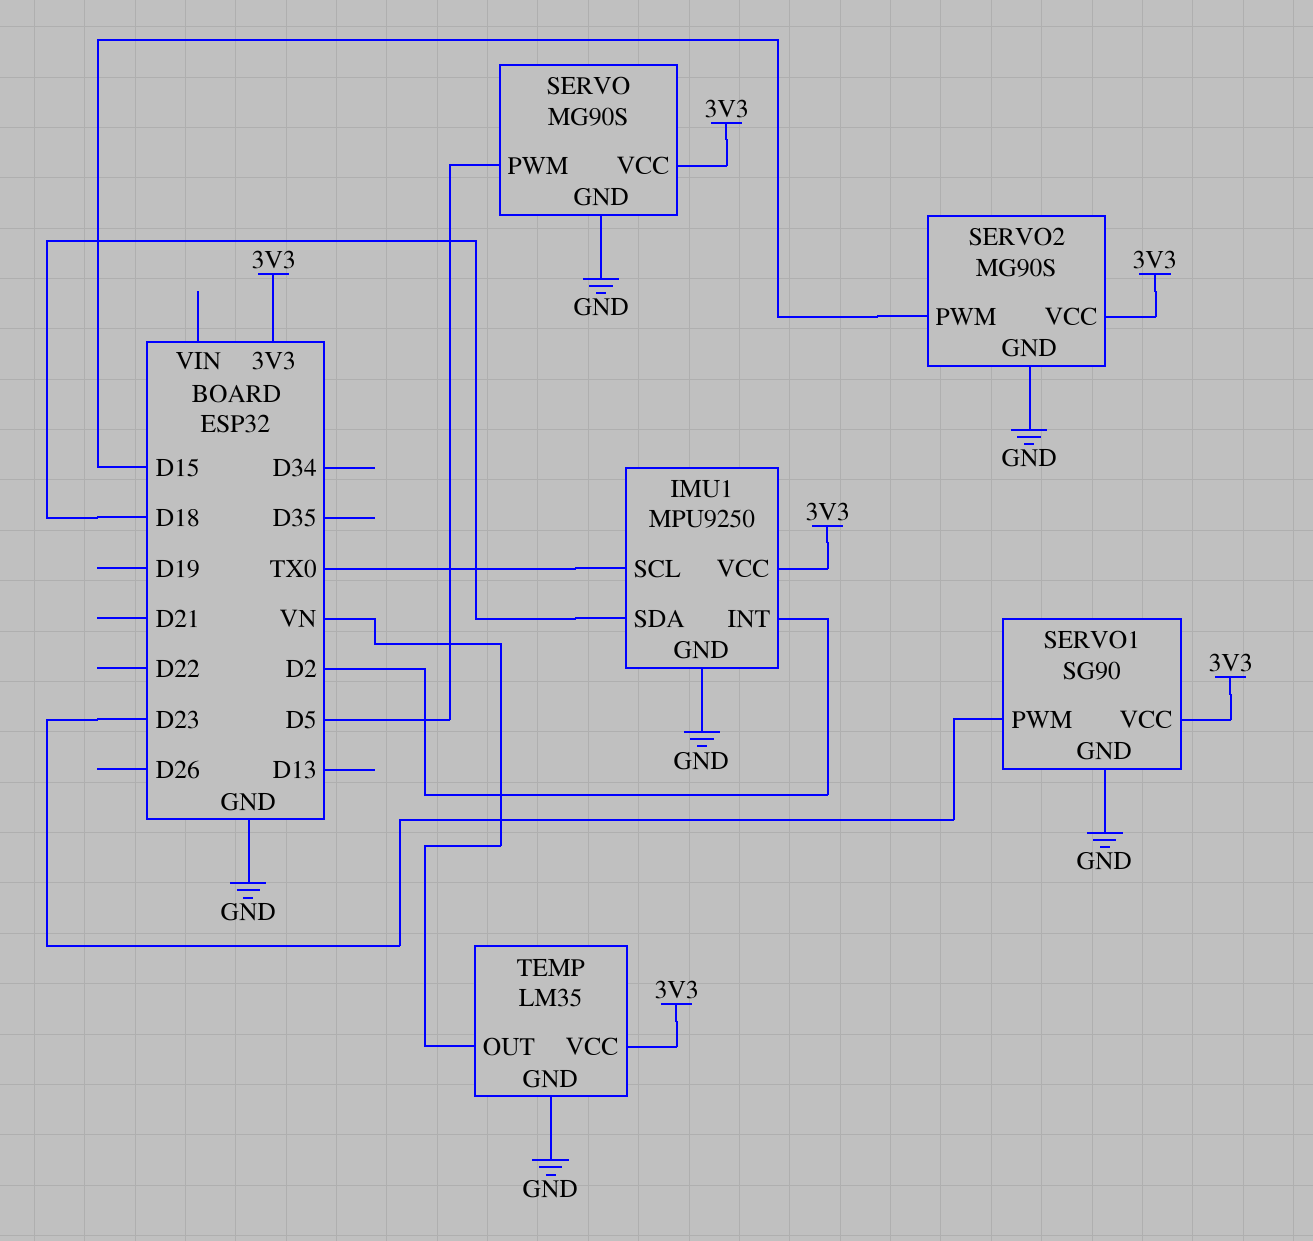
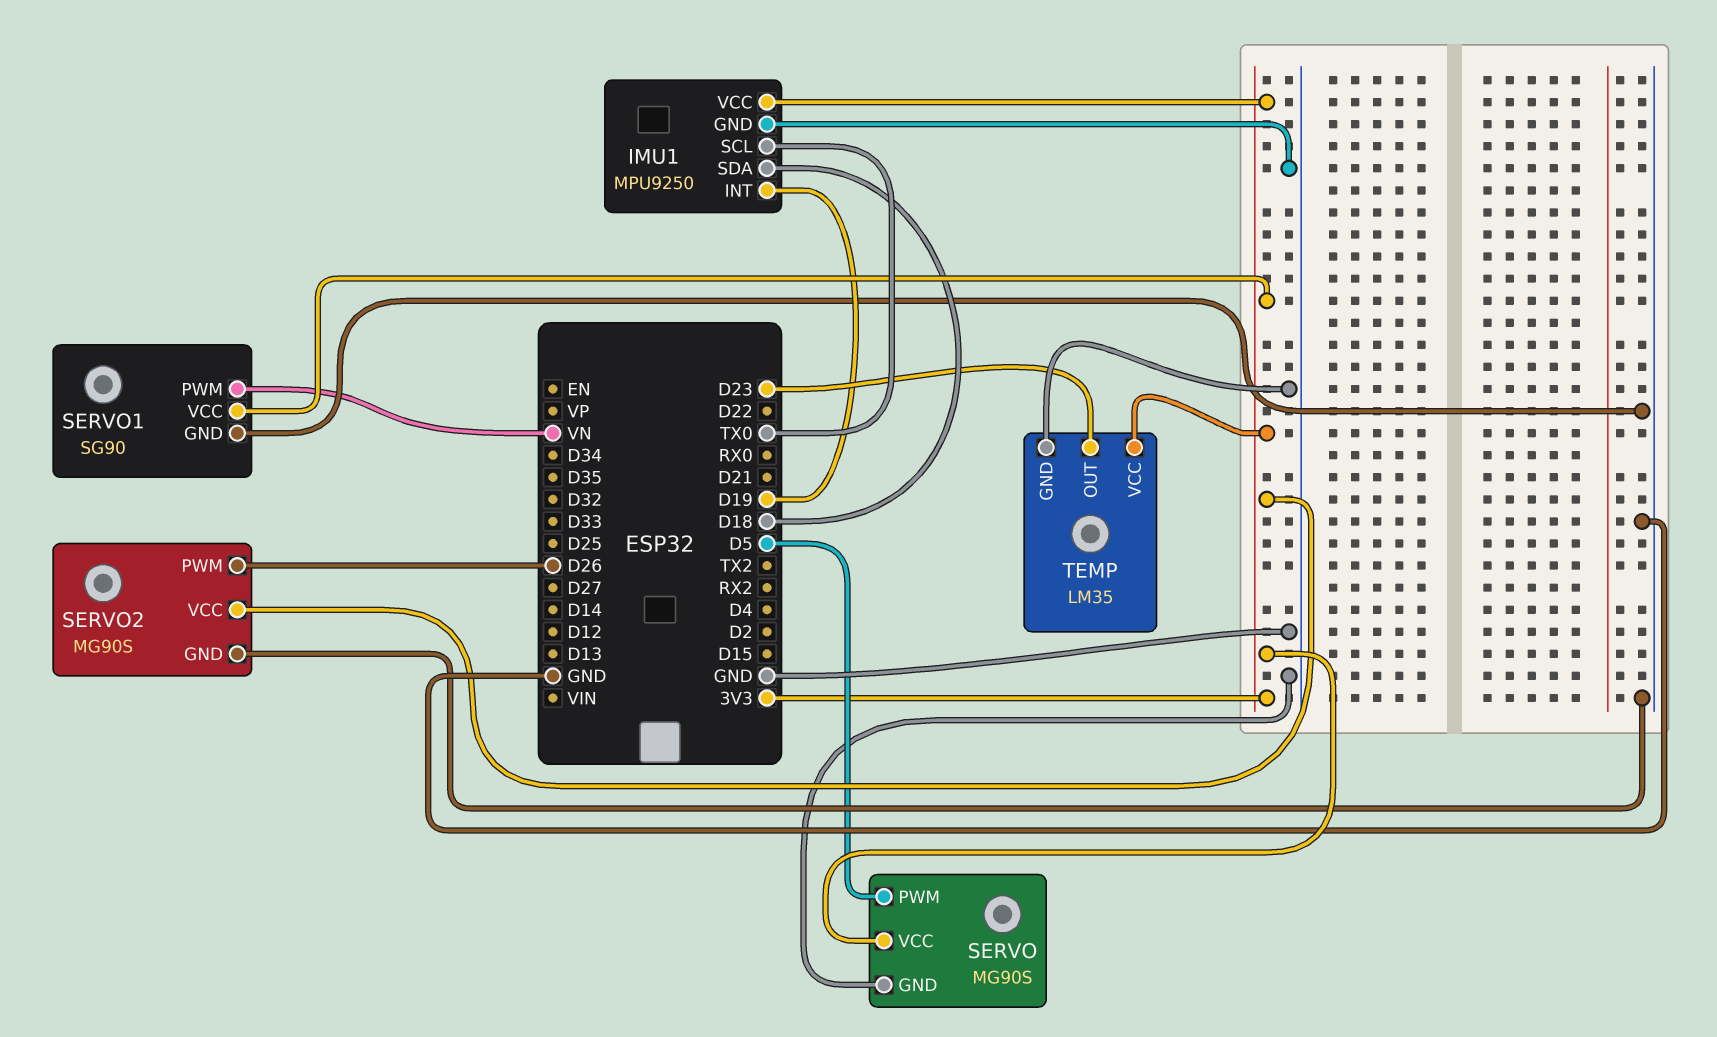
IMU1 pin INT: D2 -> D19
SERVO1 pin PWM: D23 -> VN
SERVO2 pin PWM: D15 -> D26
TEMP pin OUT: VN -> D23

